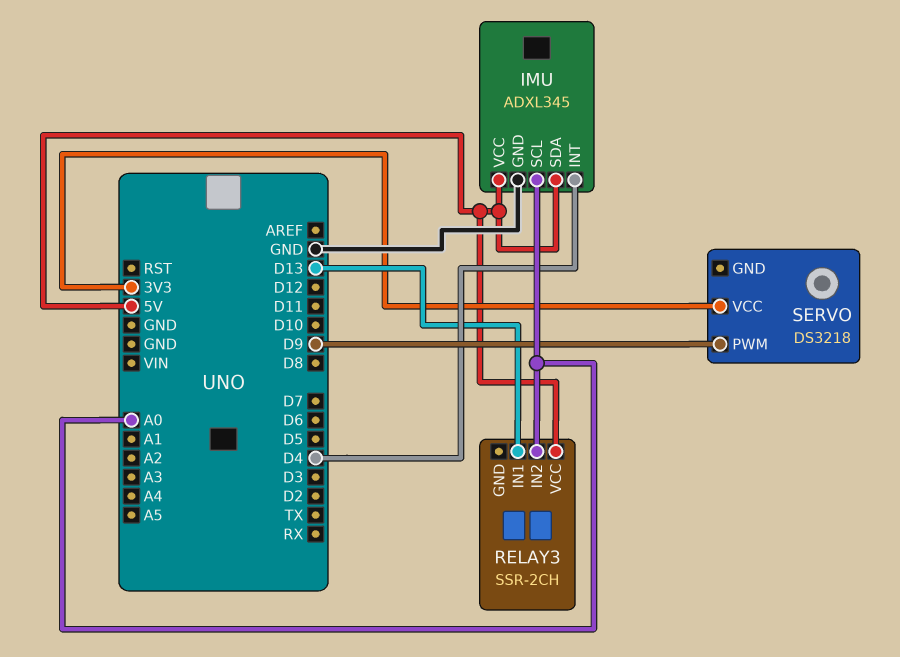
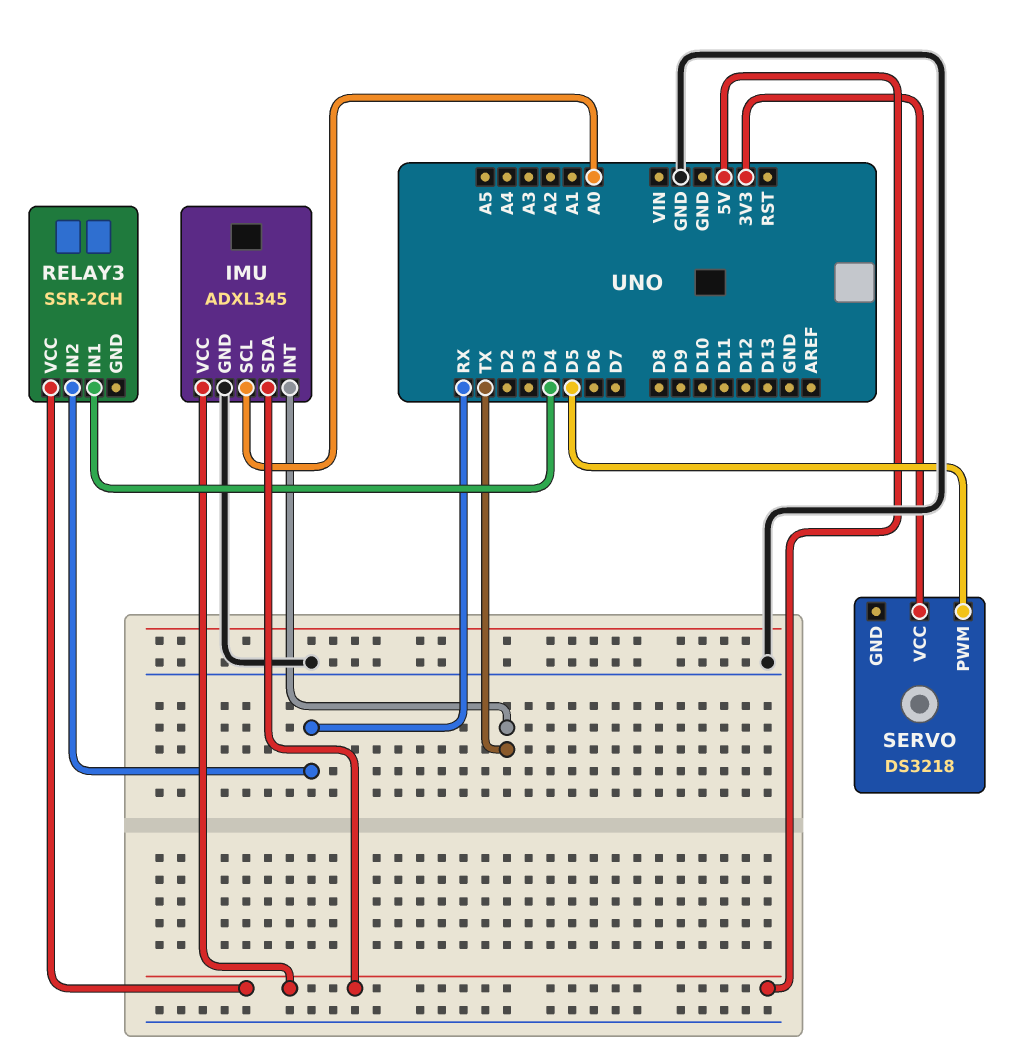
IMU pin INT: D4 -> TX
RELAY3 pin IN1: D13 -> D4
RELAY3 pin IN2: A0 -> RX
SERVO pin PWM: D9 -> D5

